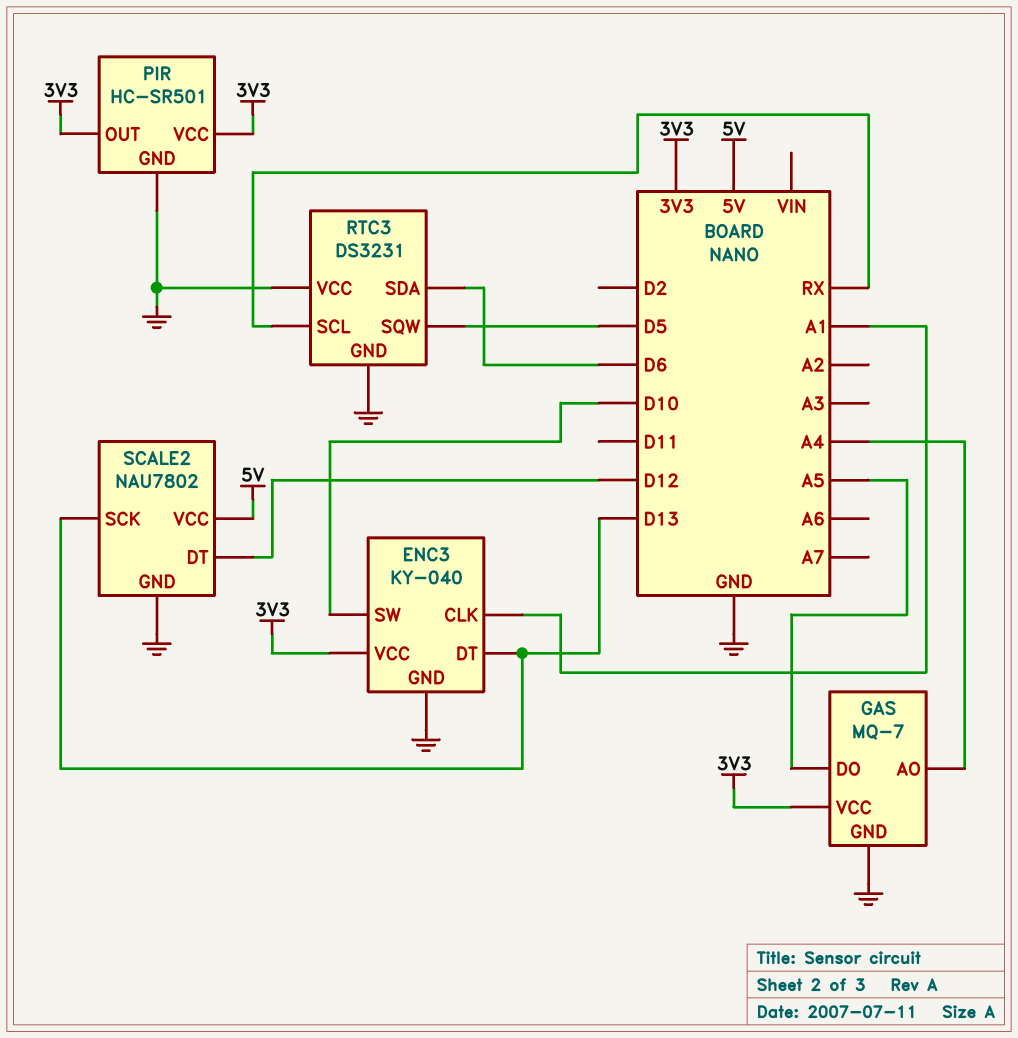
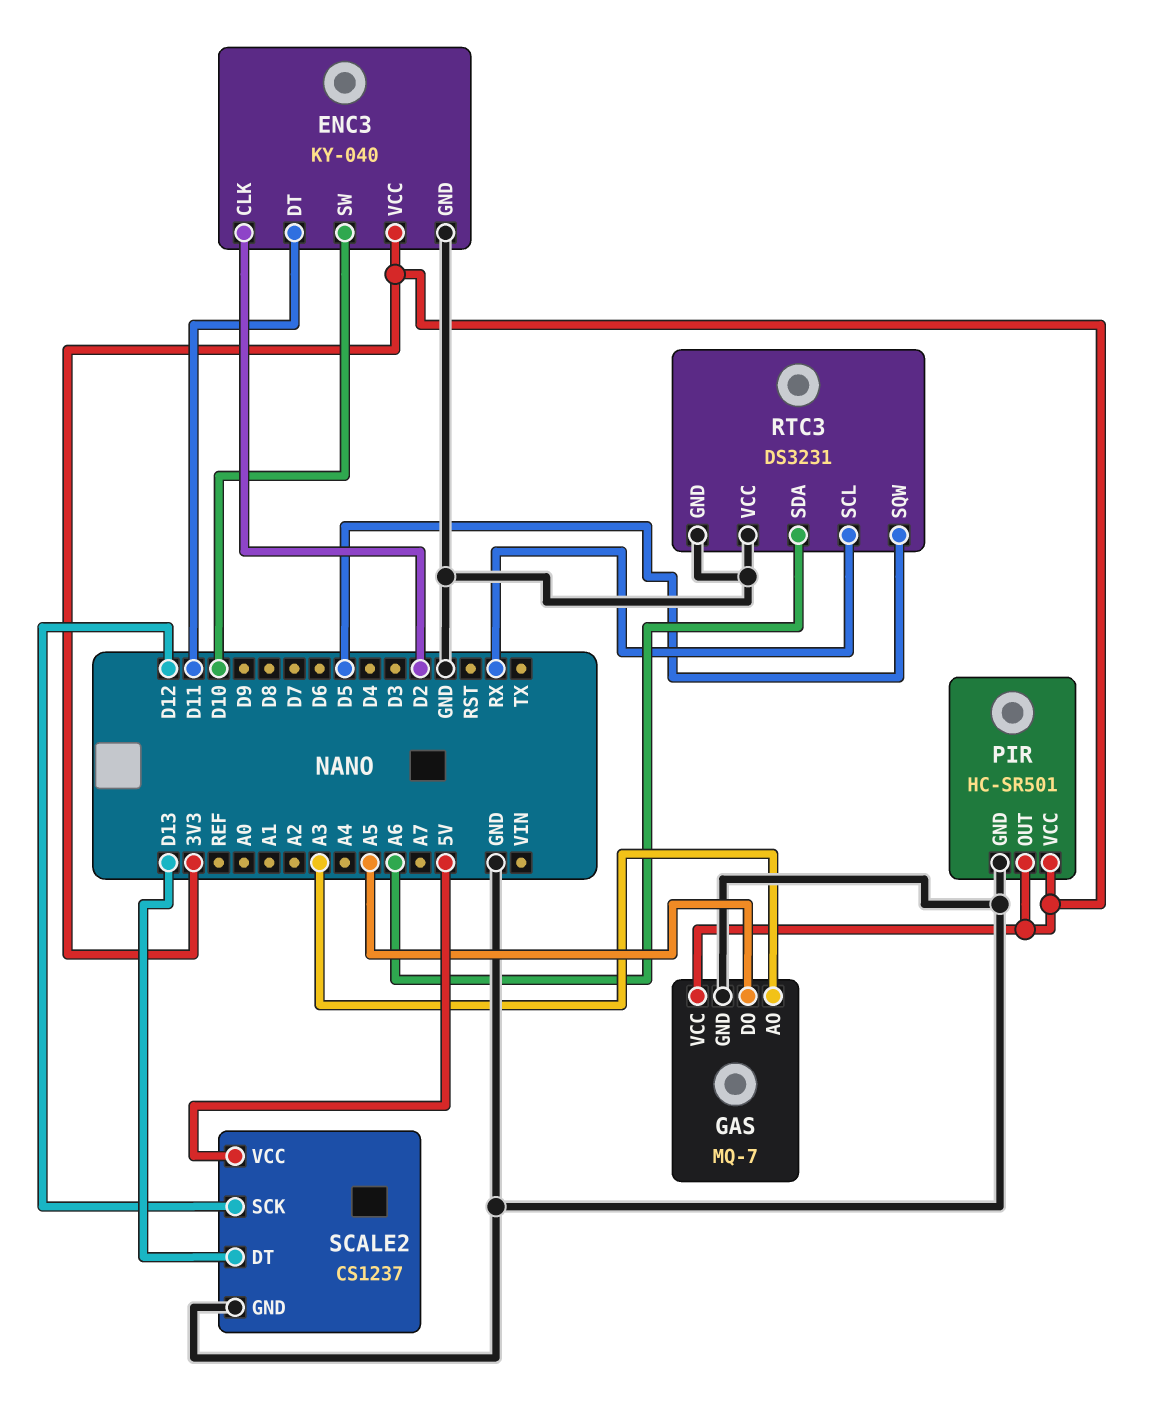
ENC3 pin CLK: A1 -> D2
ENC3 pin DT: D13 -> D11
GAS pin AO: A4 -> A3
RTC3 pin SDA: D6 -> A6
SCALE2: NAU7802 -> CS1237
SCALE2 pin DT: D12 -> D13
SCALE2 pin SCK: D13 -> D12

